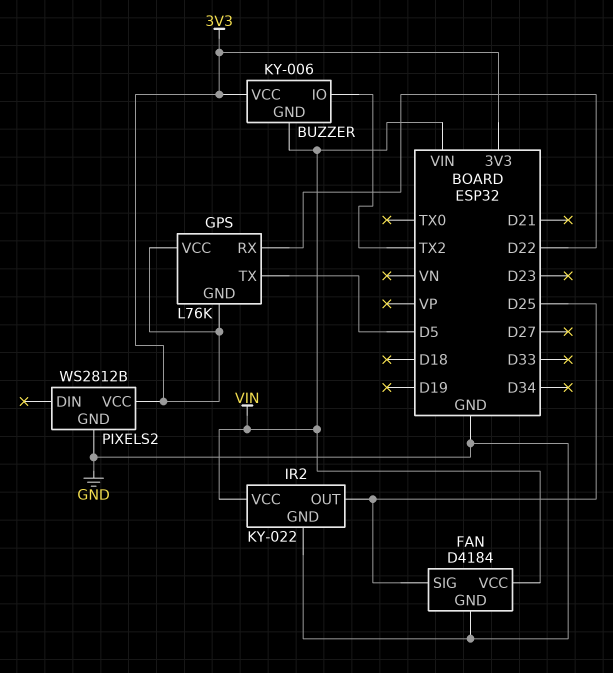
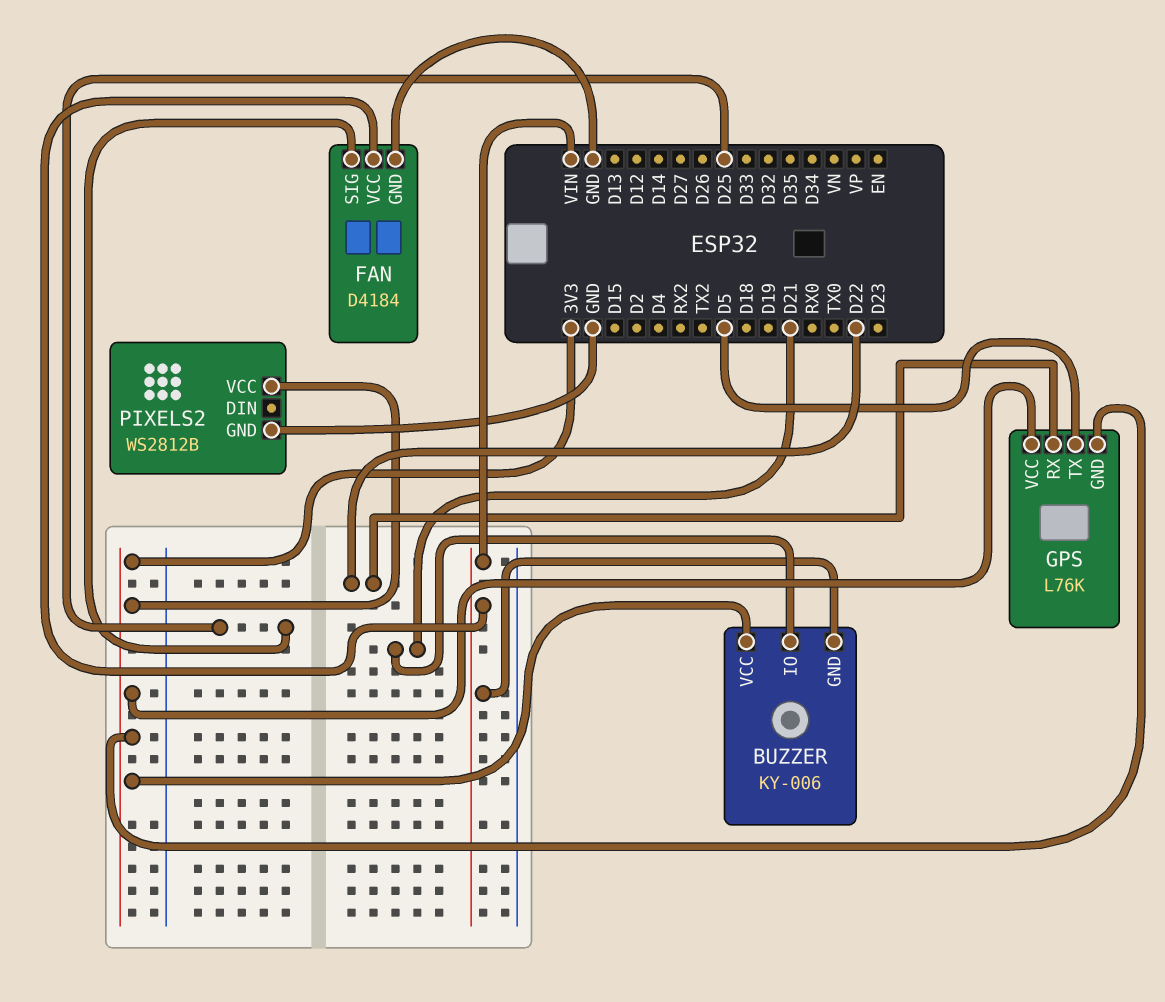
BUZZER pin IO: TX2 -> D21
IR2: KY-022 -> none
IR2 pin GND: GND -> none
IR2 pin OUT: D25 -> none
IR2 pin VCC: VIN -> none

